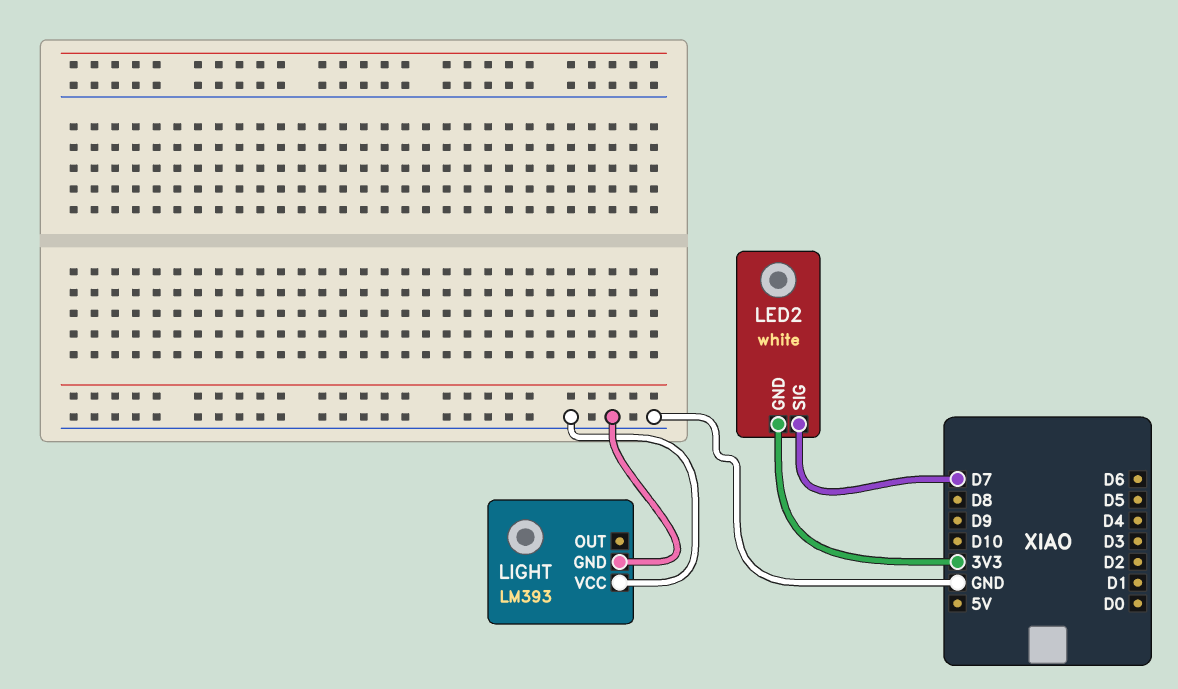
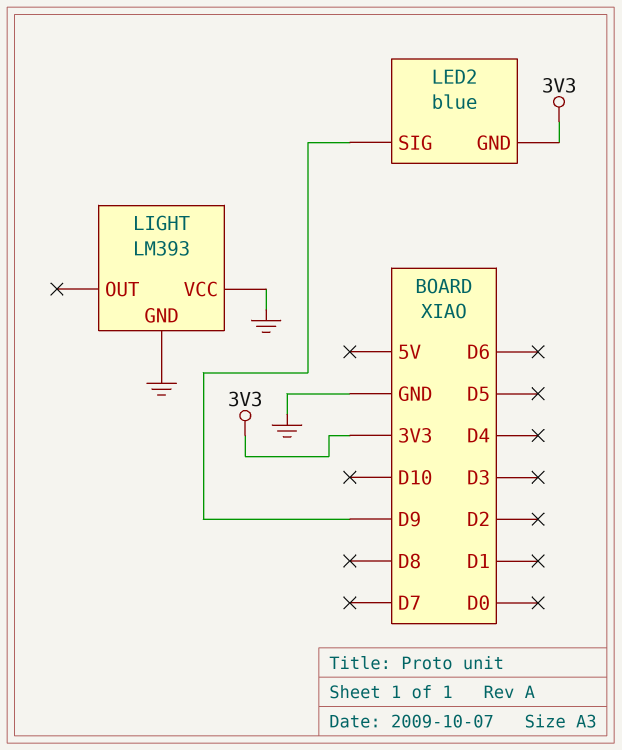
LED2: white -> blue
LED2 pin SIG: D7 -> D9

